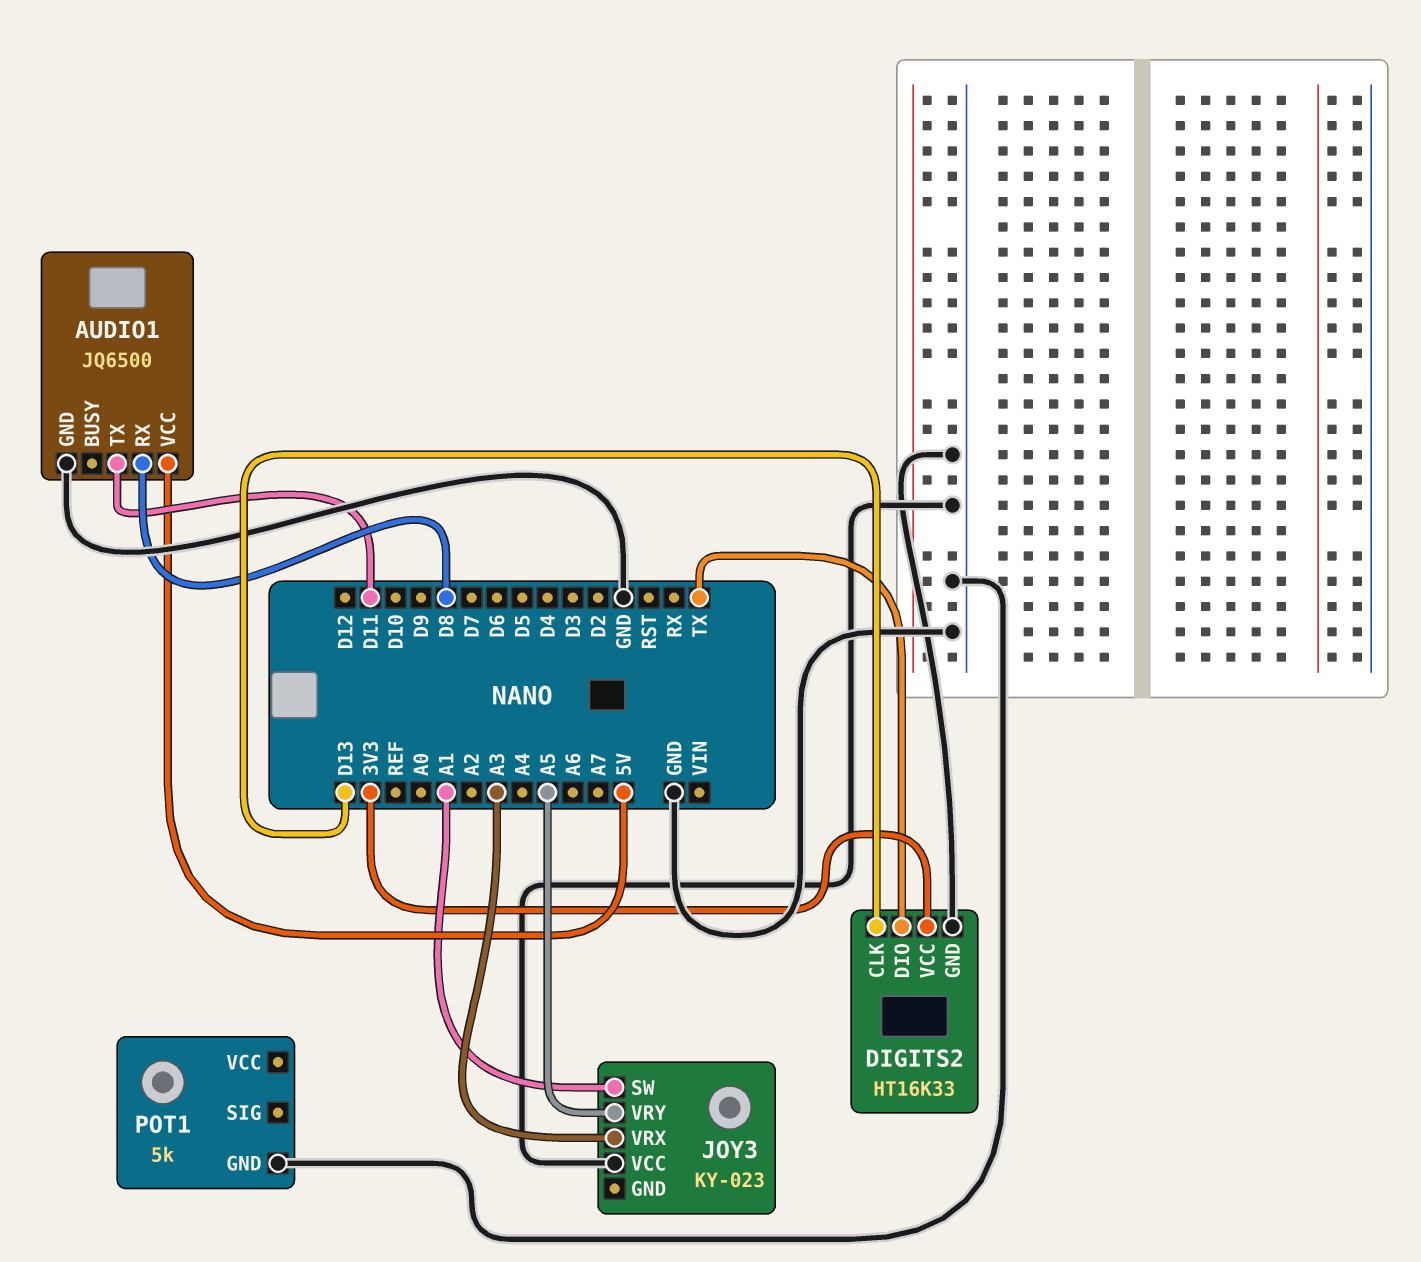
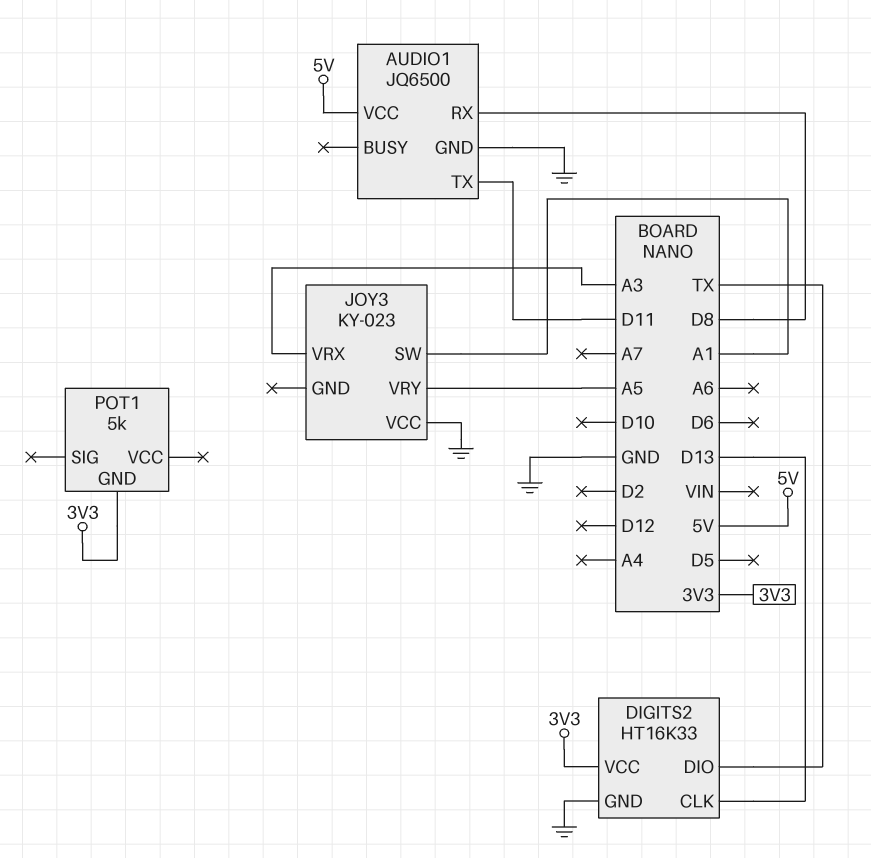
POT1 pin GND: GND -> 3V3

